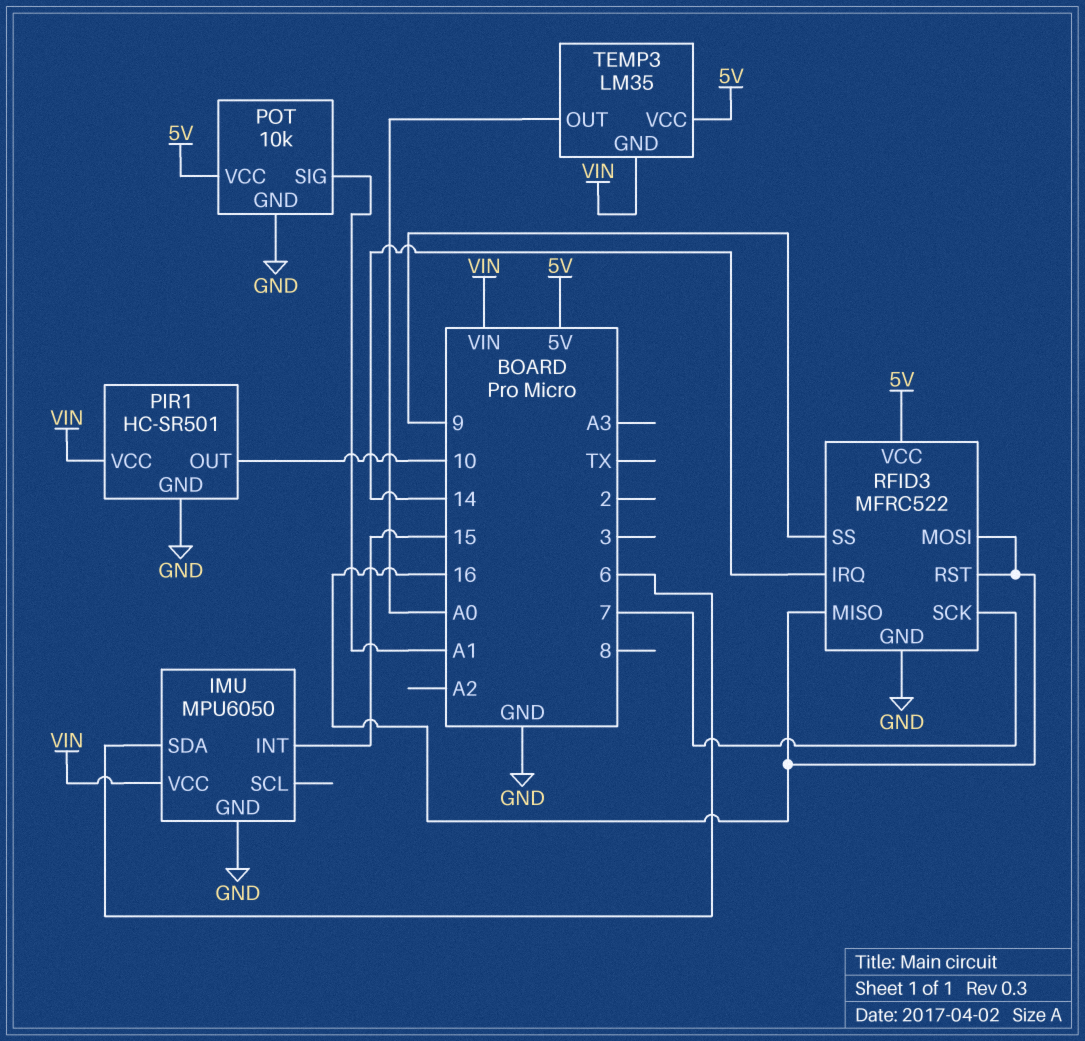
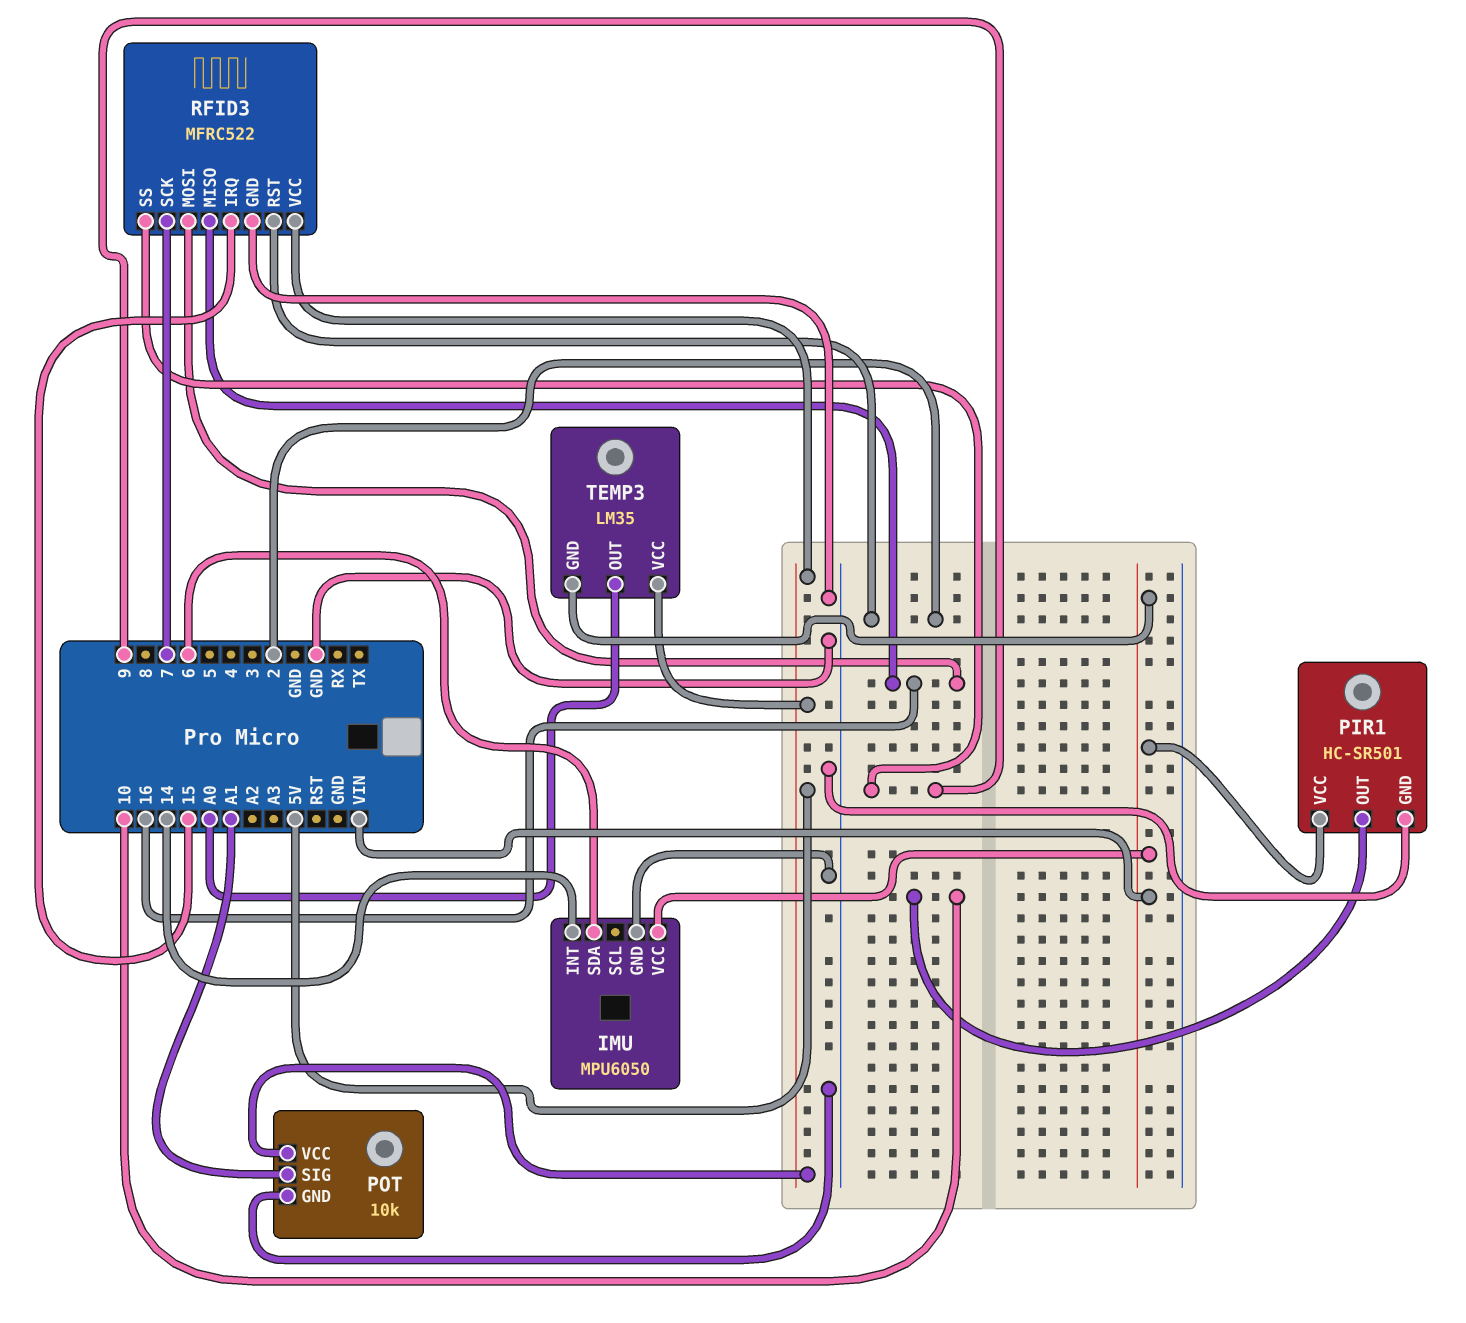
IMU pin INT: 15 -> 14
RFID3 pin IRQ: 14 -> 15
RFID3 pin RST: 16 -> 2

